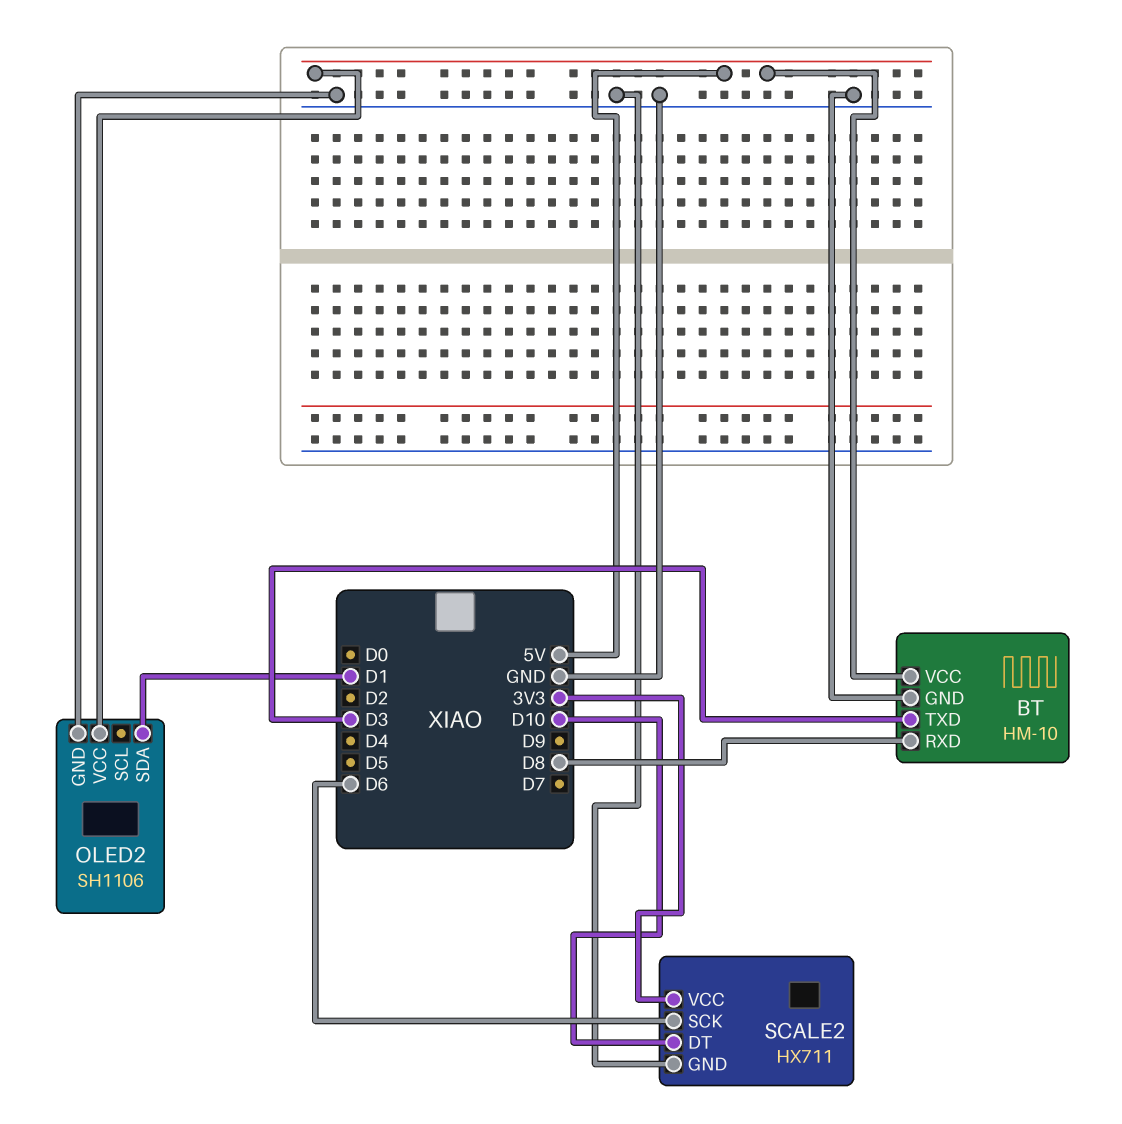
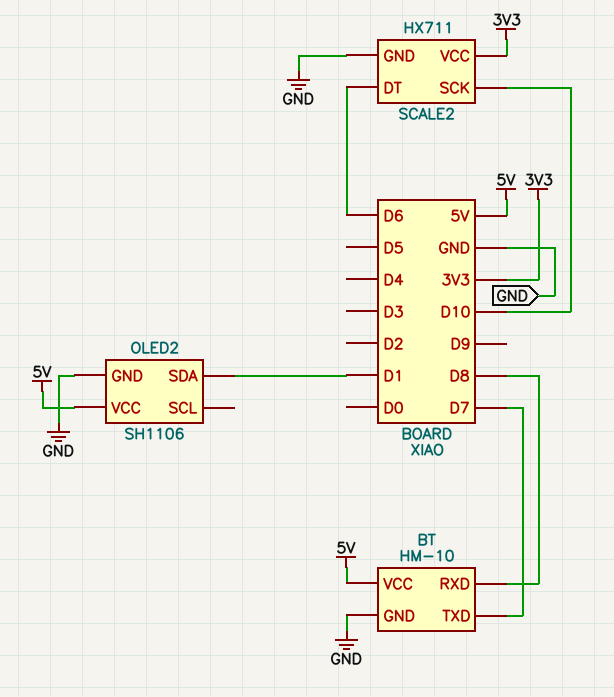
BT pin TXD: D3 -> D7
SCALE2 pin DT: D10 -> D6
SCALE2 pin SCK: D6 -> D10

